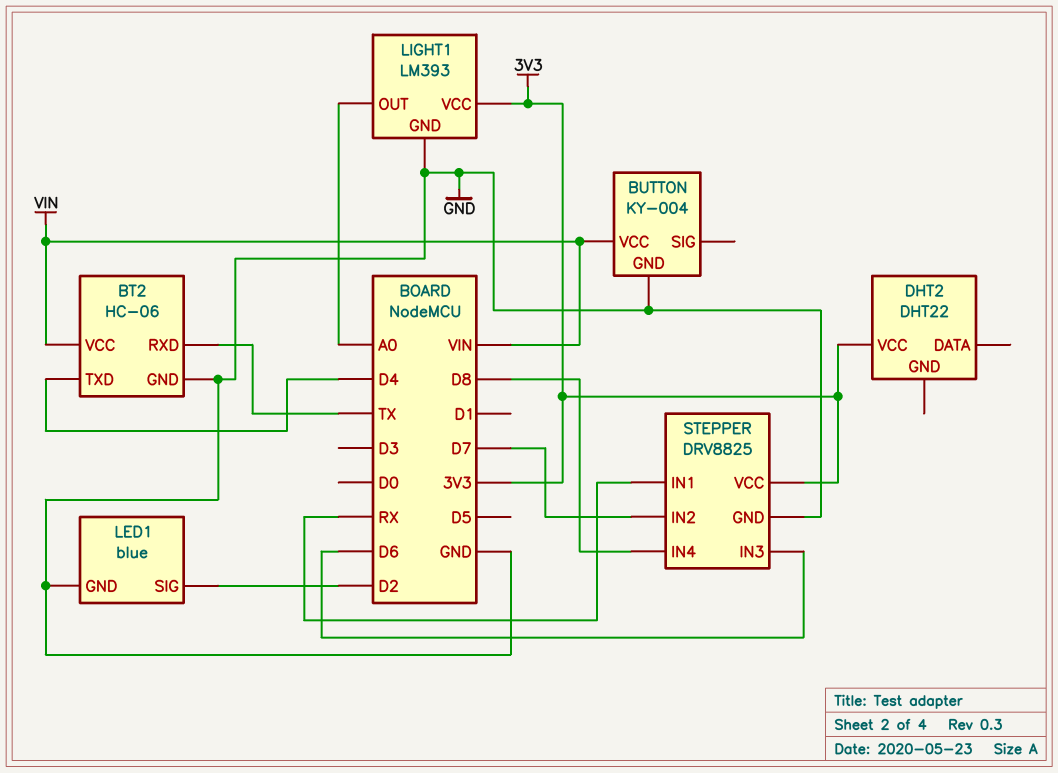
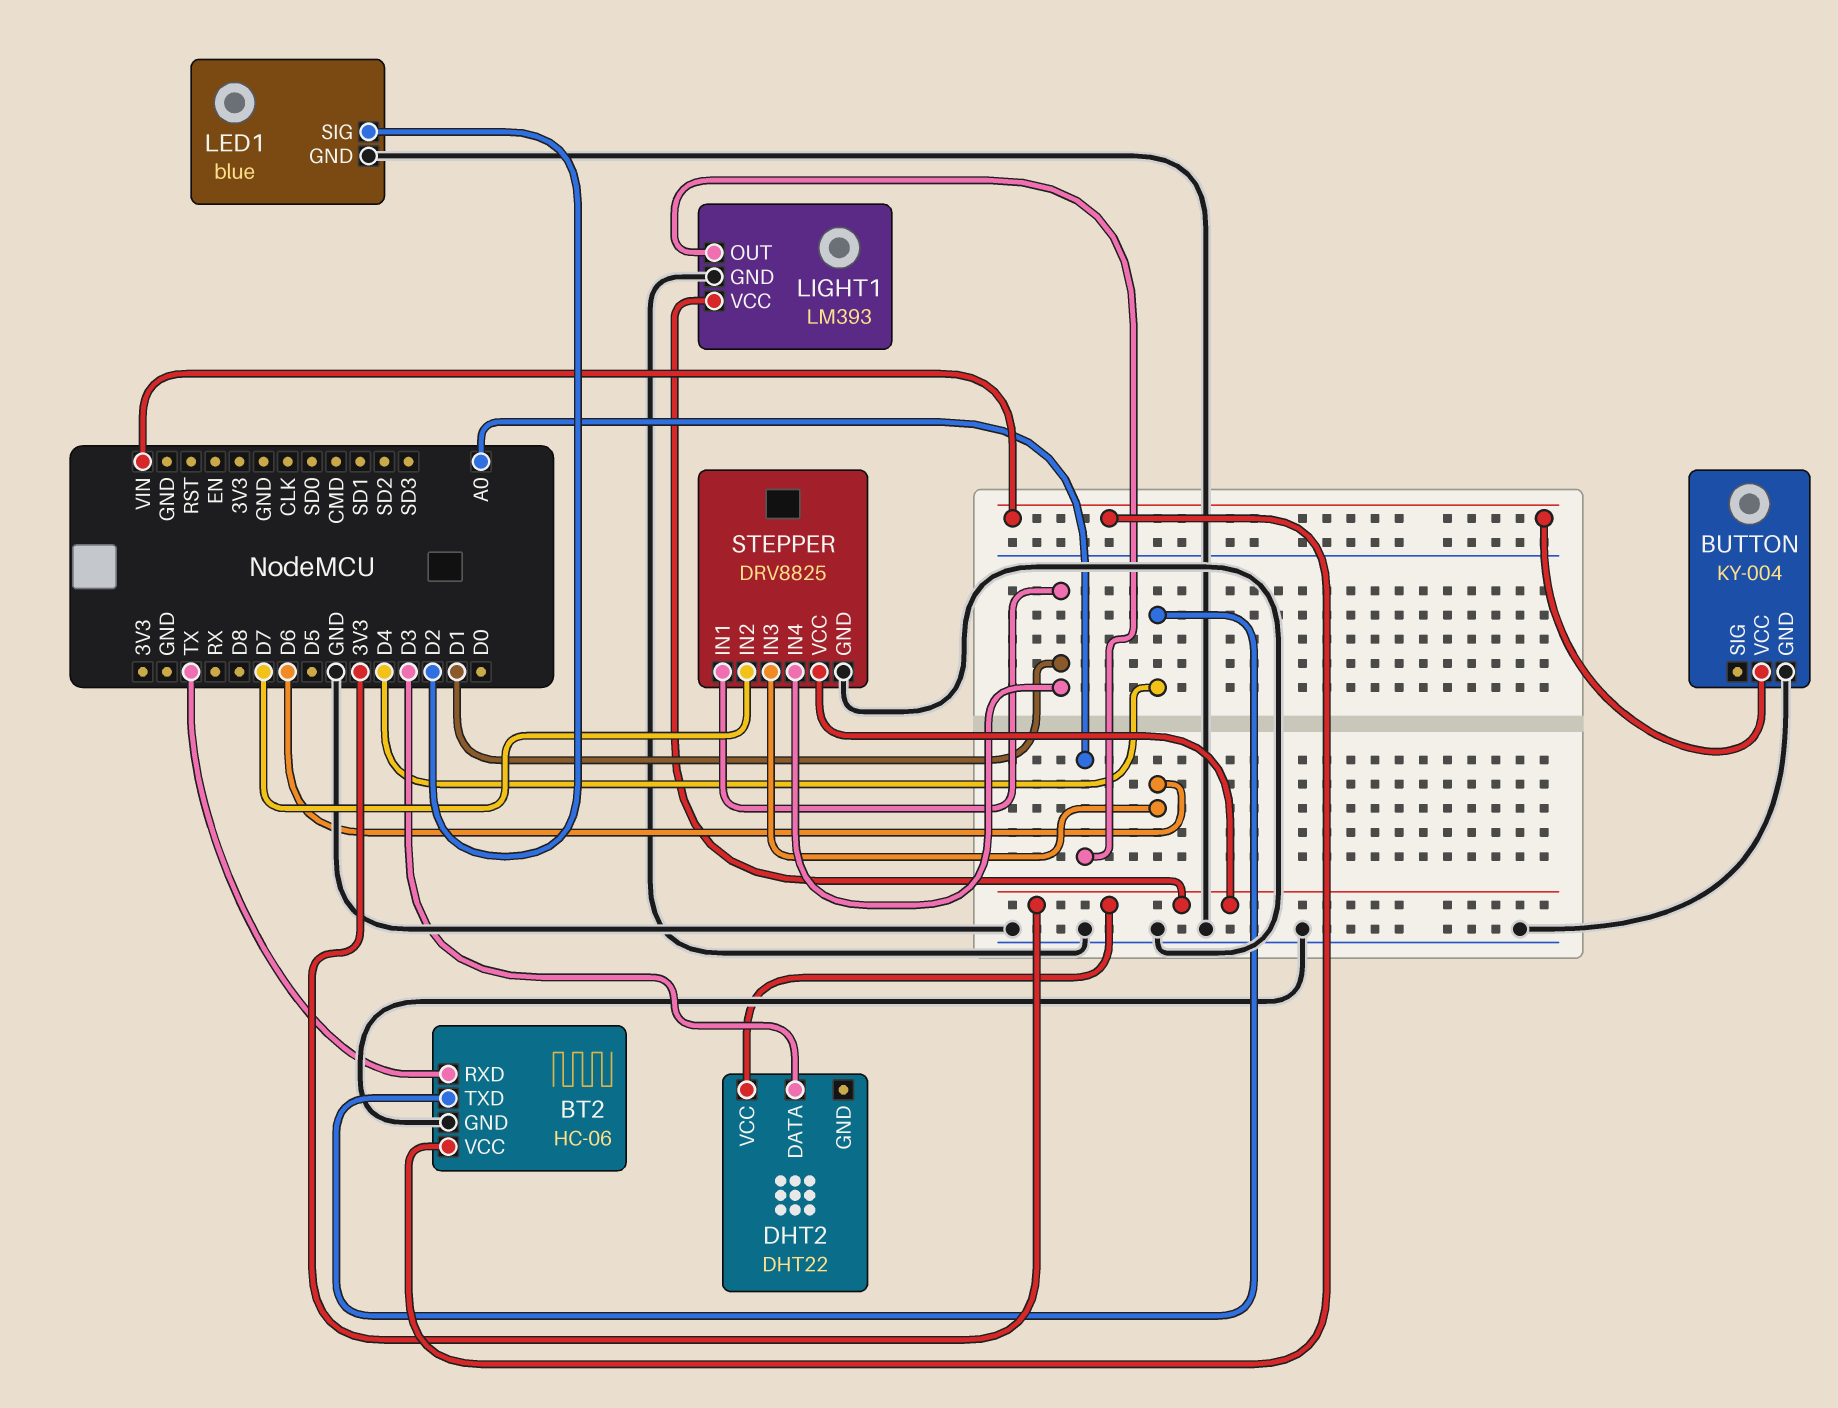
DHT2 pin DATA: none -> D3
STEPPER pin IN1: RX -> D1
STEPPER pin IN4: D8 -> D1

